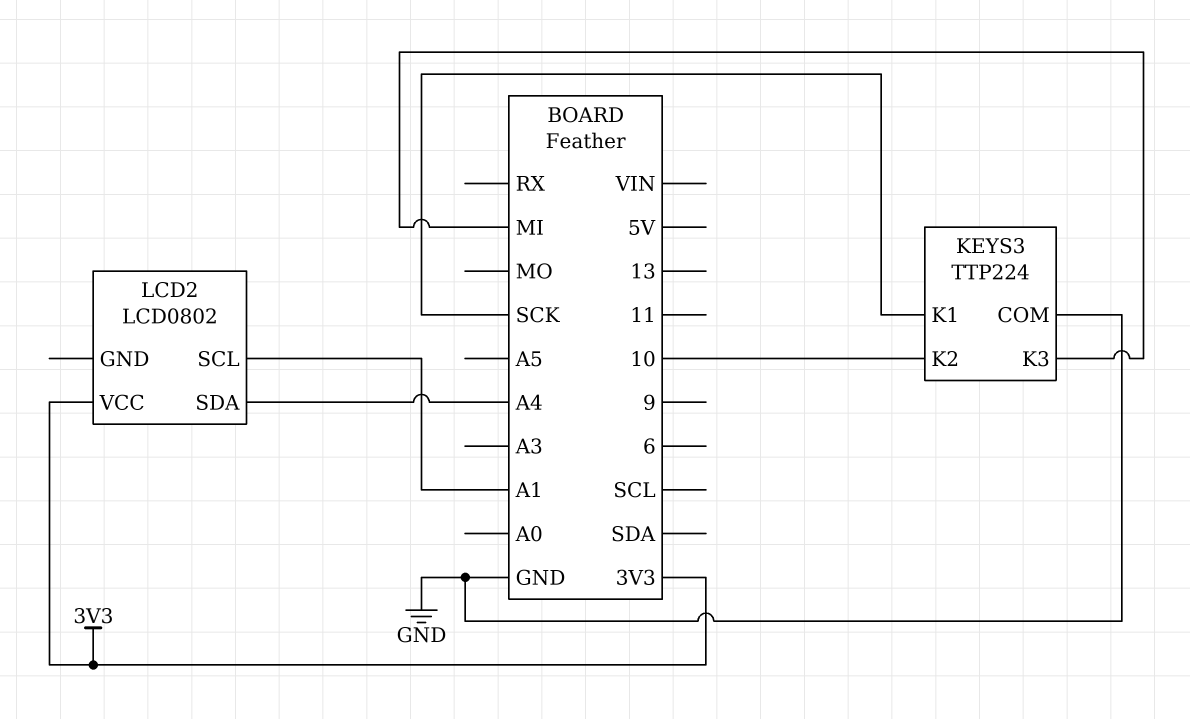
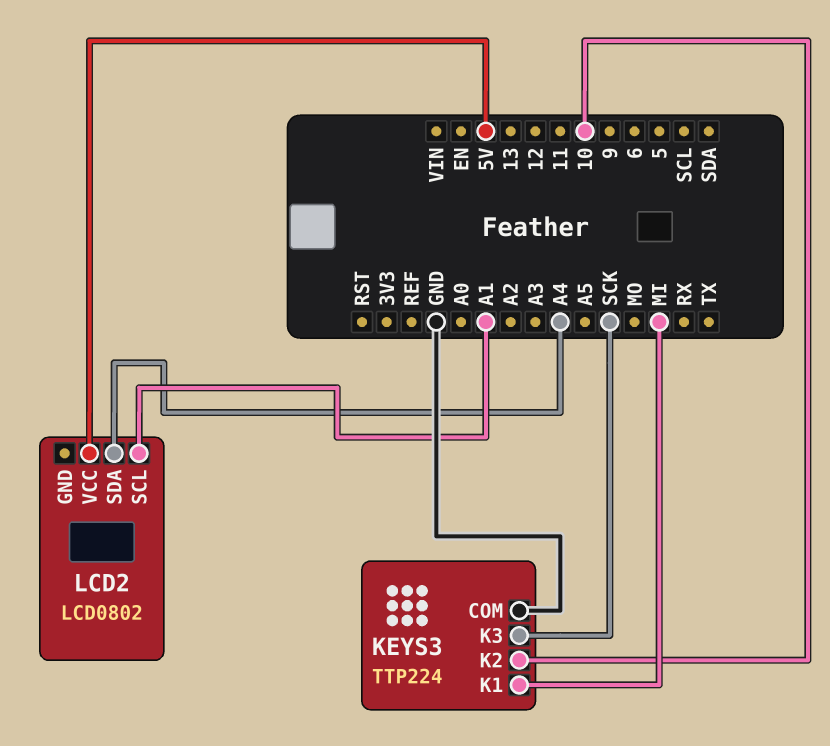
KEYS3 pin K1: SCK -> MI
KEYS3 pin K3: MI -> SCK
LCD2 pin VCC: 3V3 -> 5V

